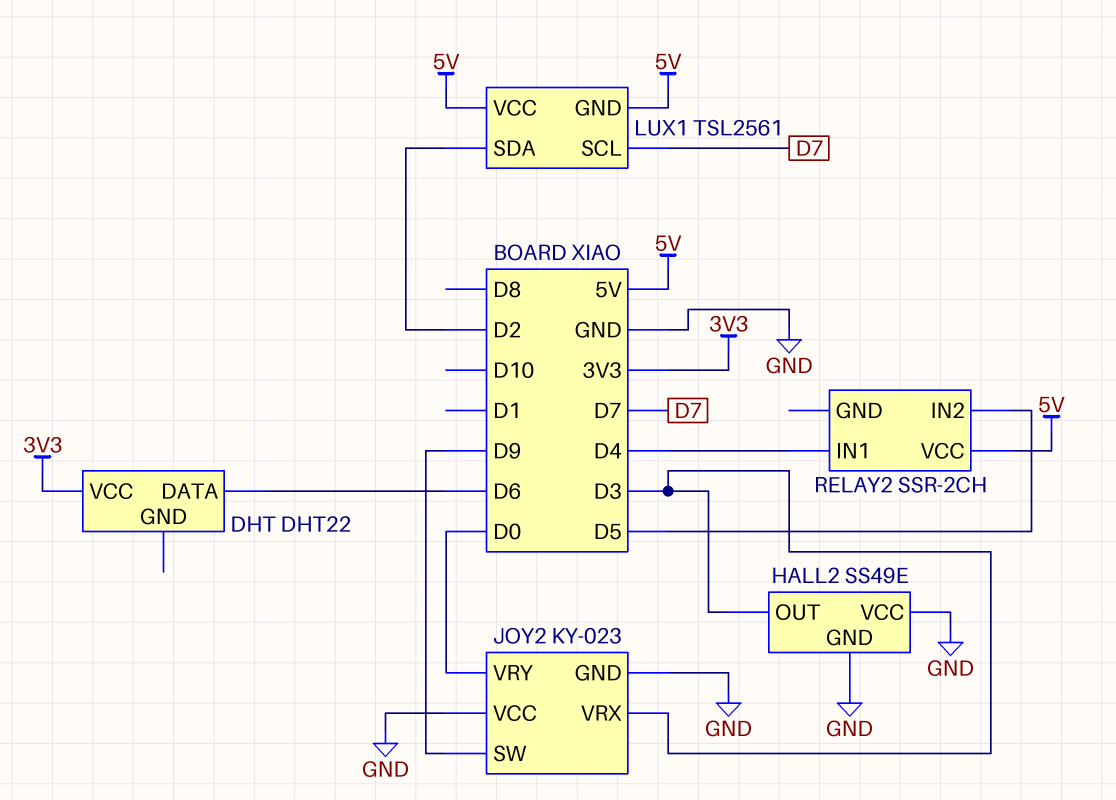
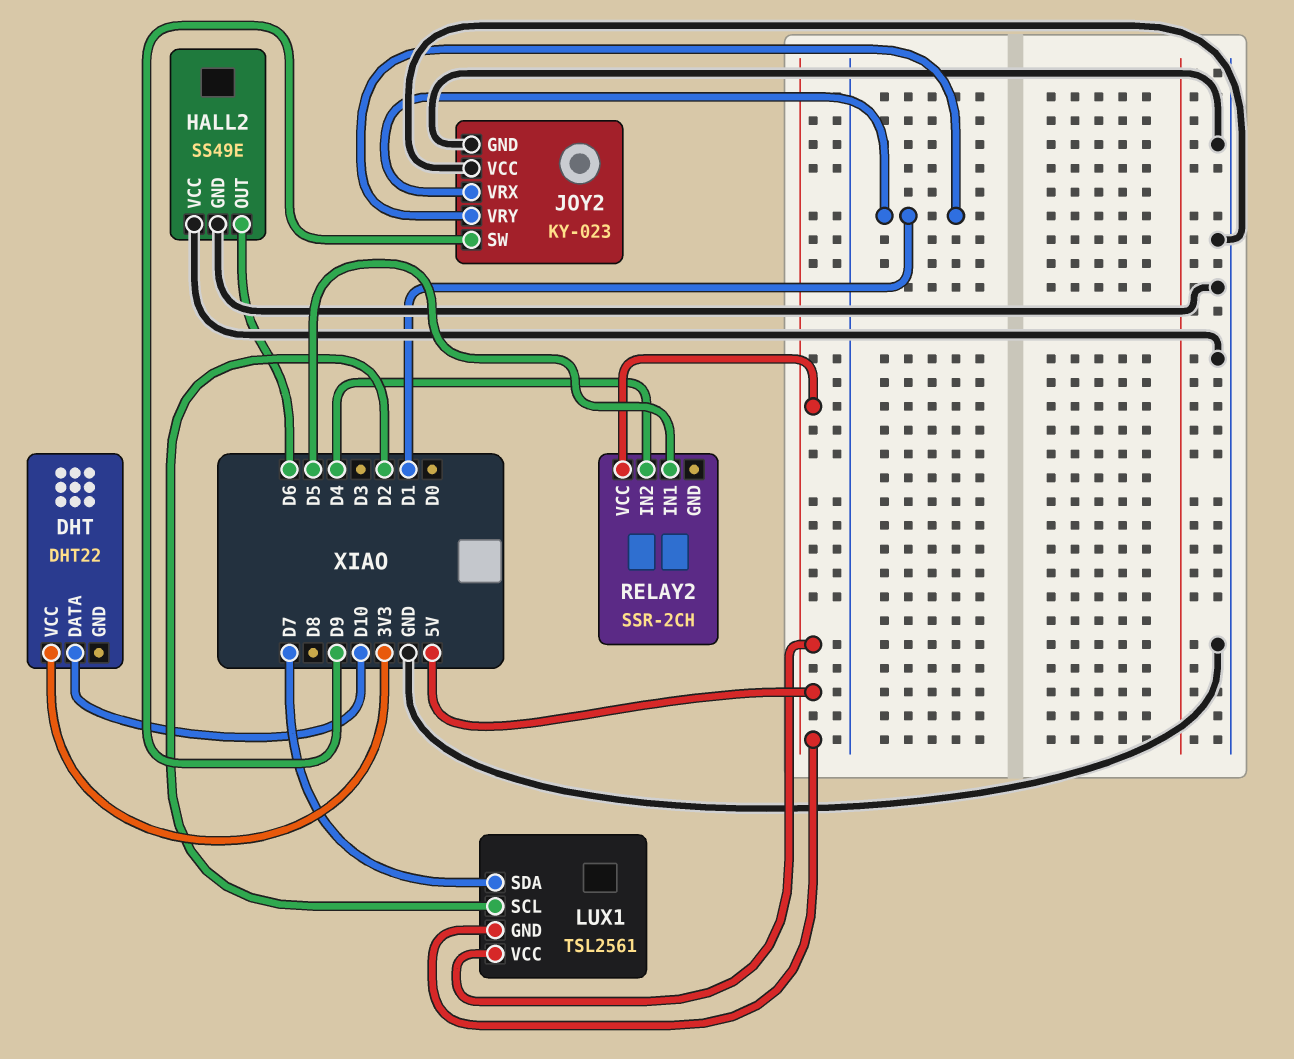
DHT pin DATA: D6 -> D10
HALL2 pin OUT: D3 -> D6
JOY2 pin VRX: D3 -> D1
JOY2 pin VRY: D0 -> D1
LUX1 pin SCL: D7 -> D2
LUX1 pin SDA: D2 -> D7
RELAY2 pin IN1: D4 -> D5
RELAY2 pin IN2: D5 -> D4

